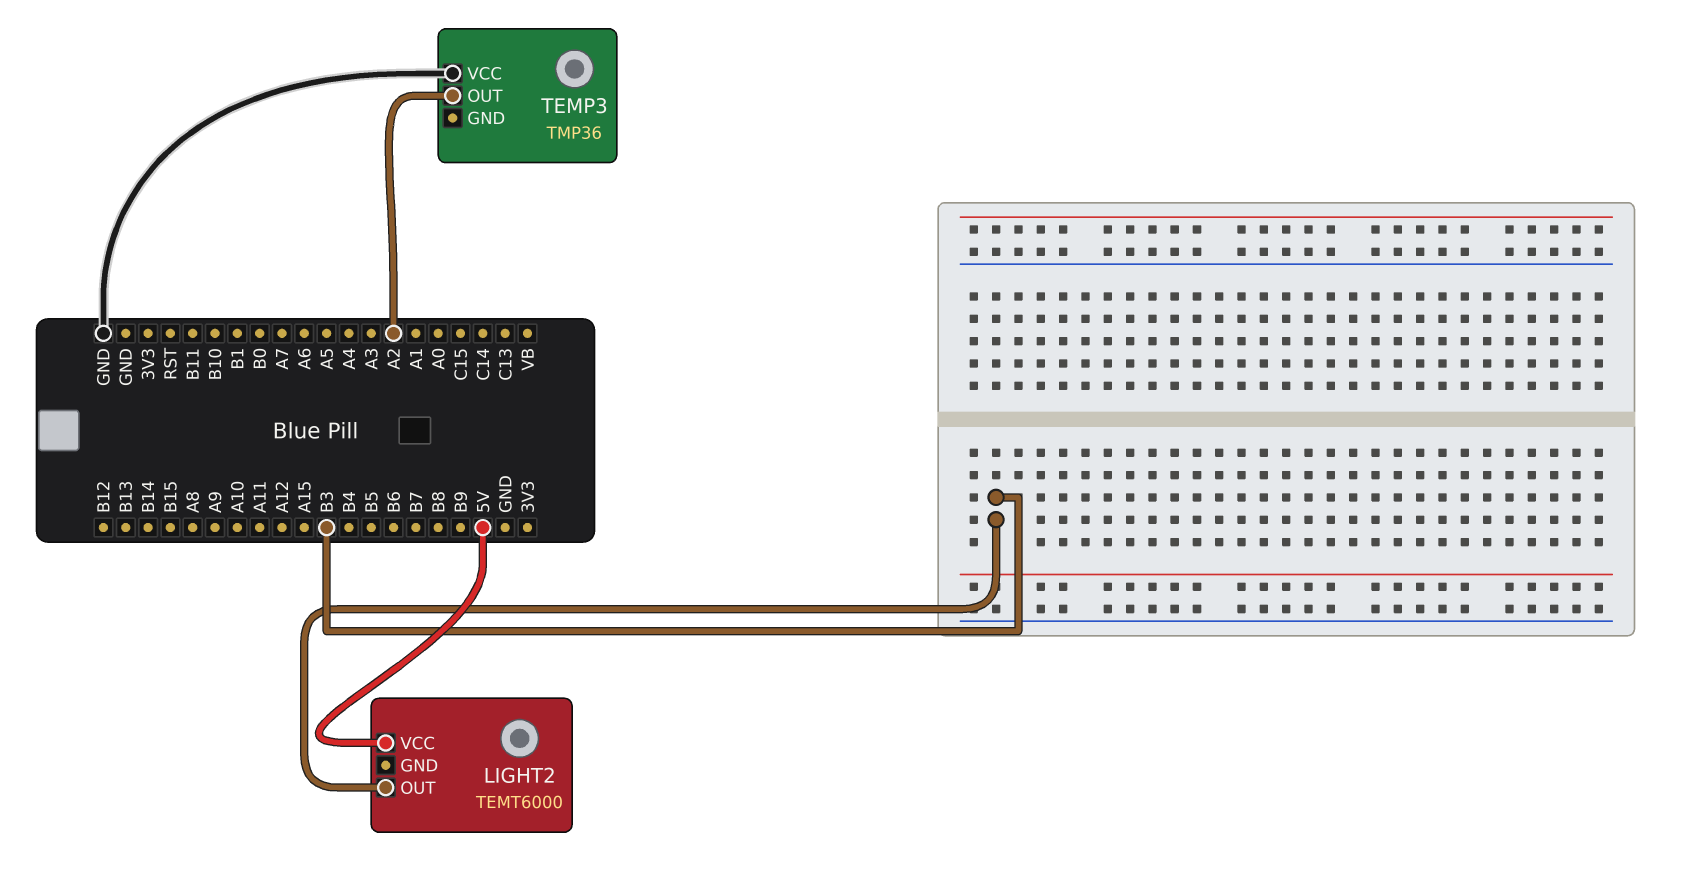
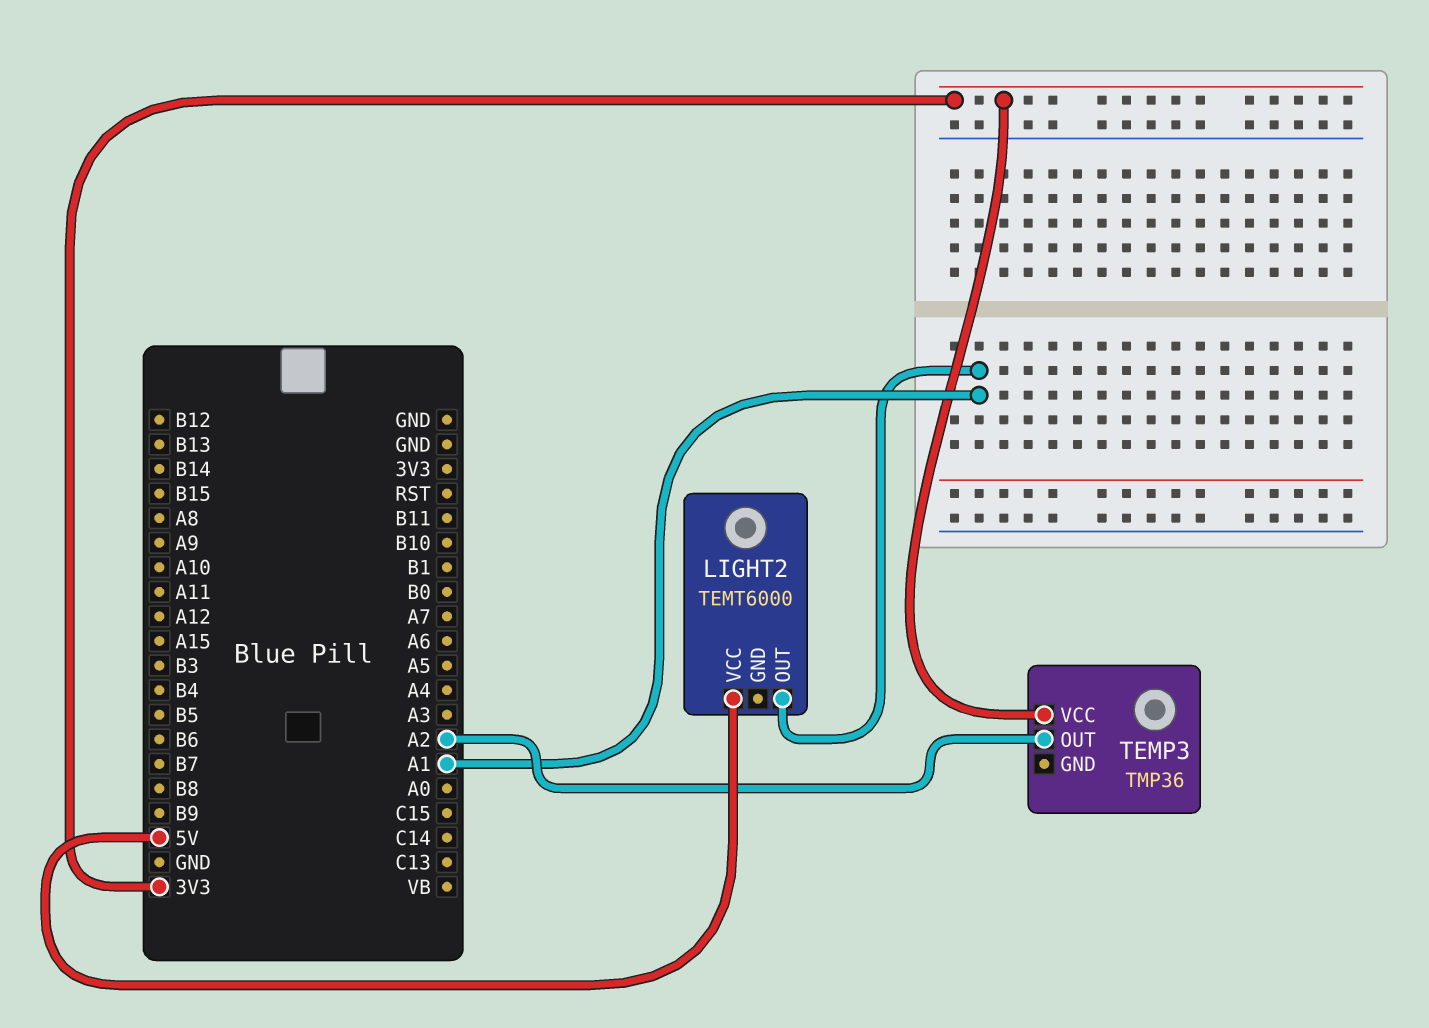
LIGHT2 pin OUT: B3 -> A1
TEMP3 pin VCC: GND -> 3V3

